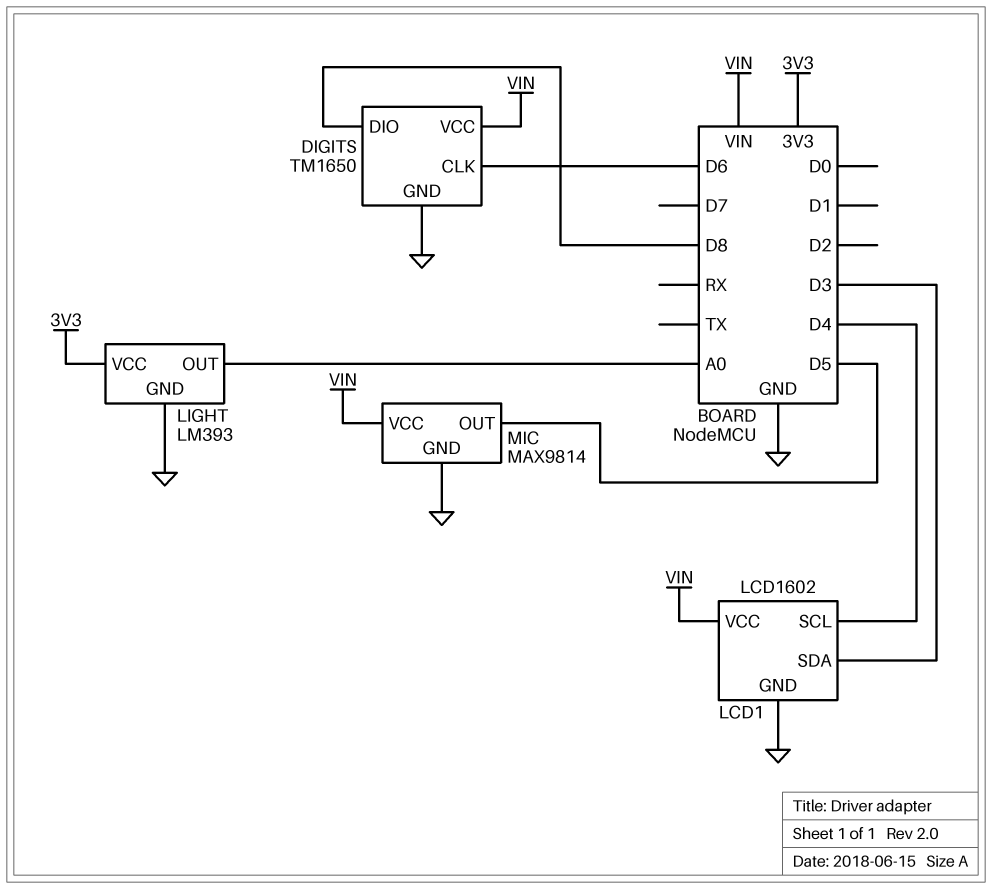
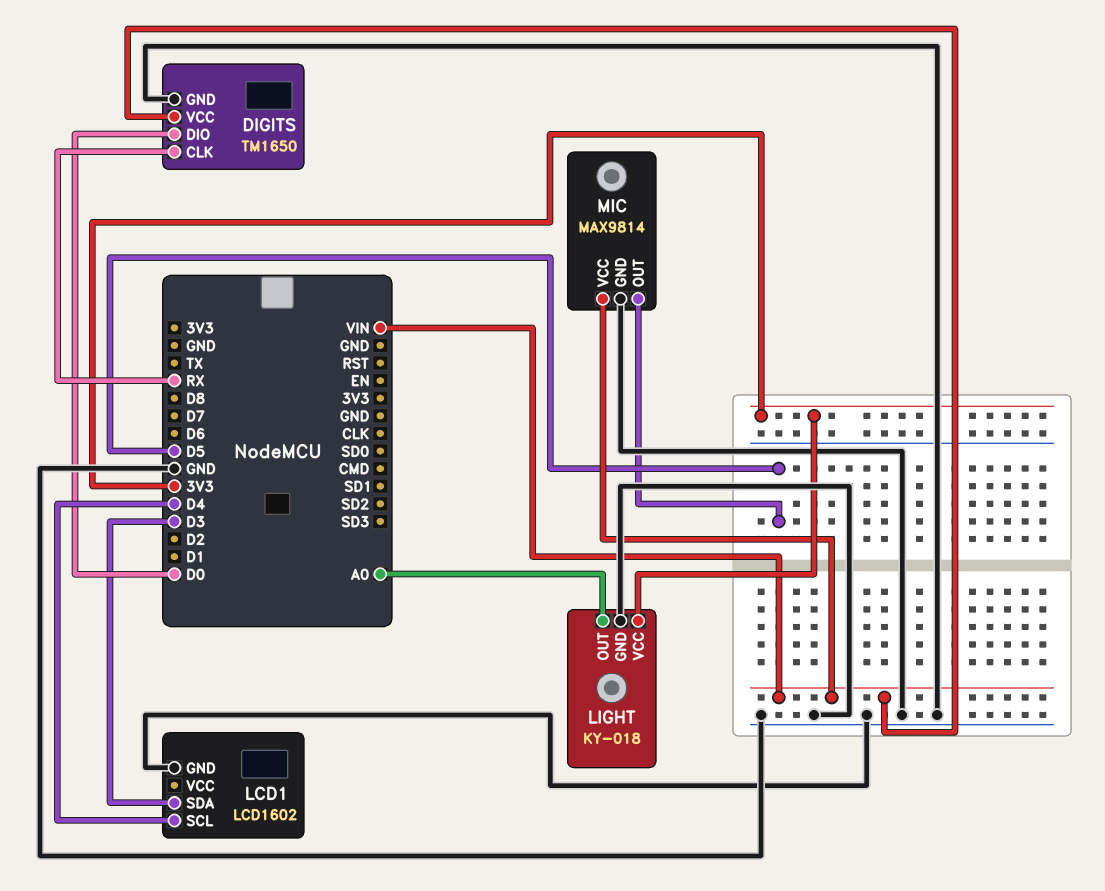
DIGITS pin CLK: D6 -> RX
DIGITS pin DIO: D8 -> D0
LCD1 pin VCC: VIN -> none
LIGHT: LM393 -> KY-018

